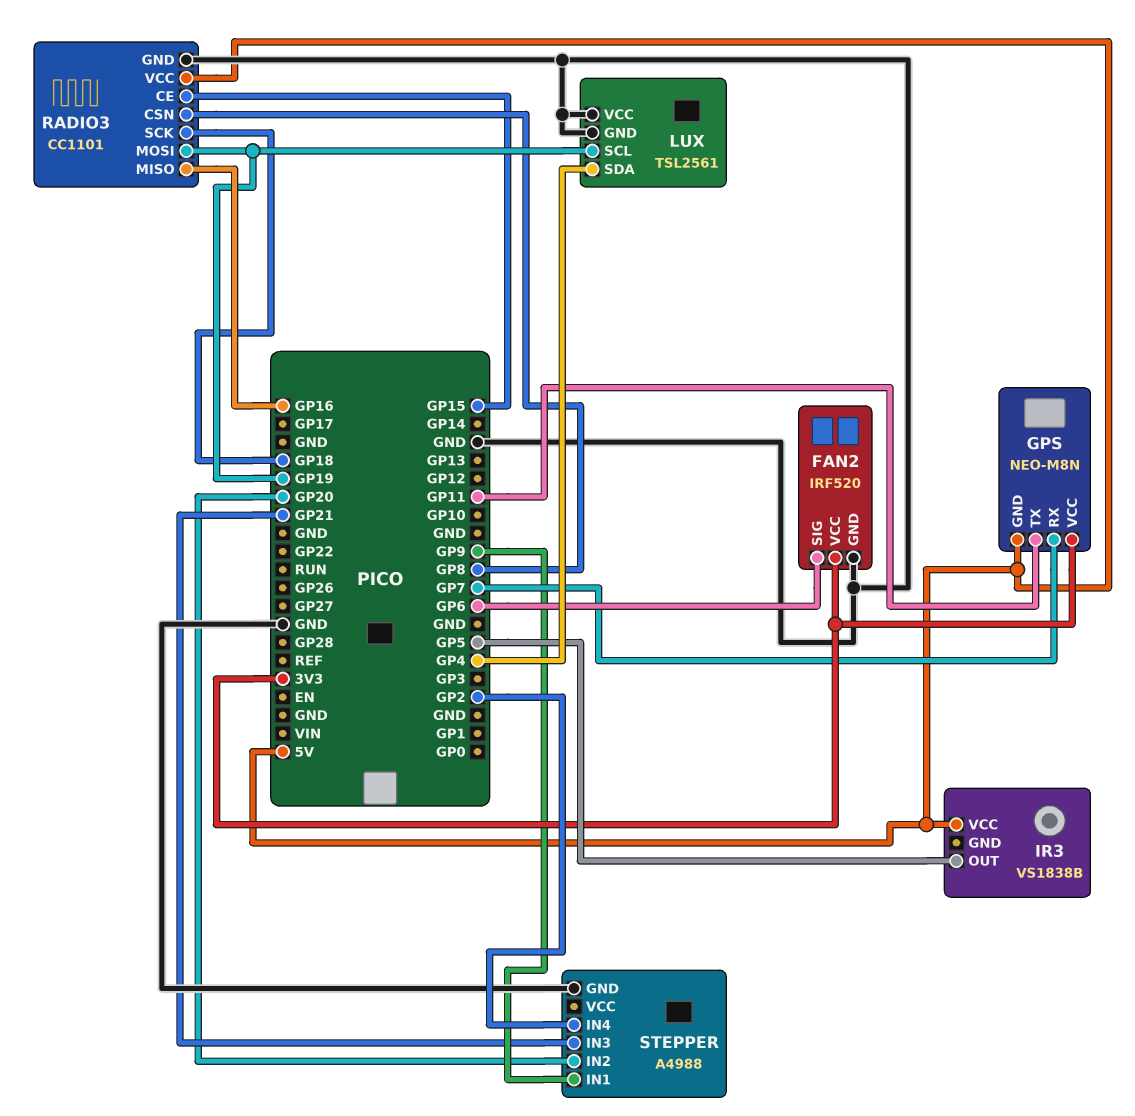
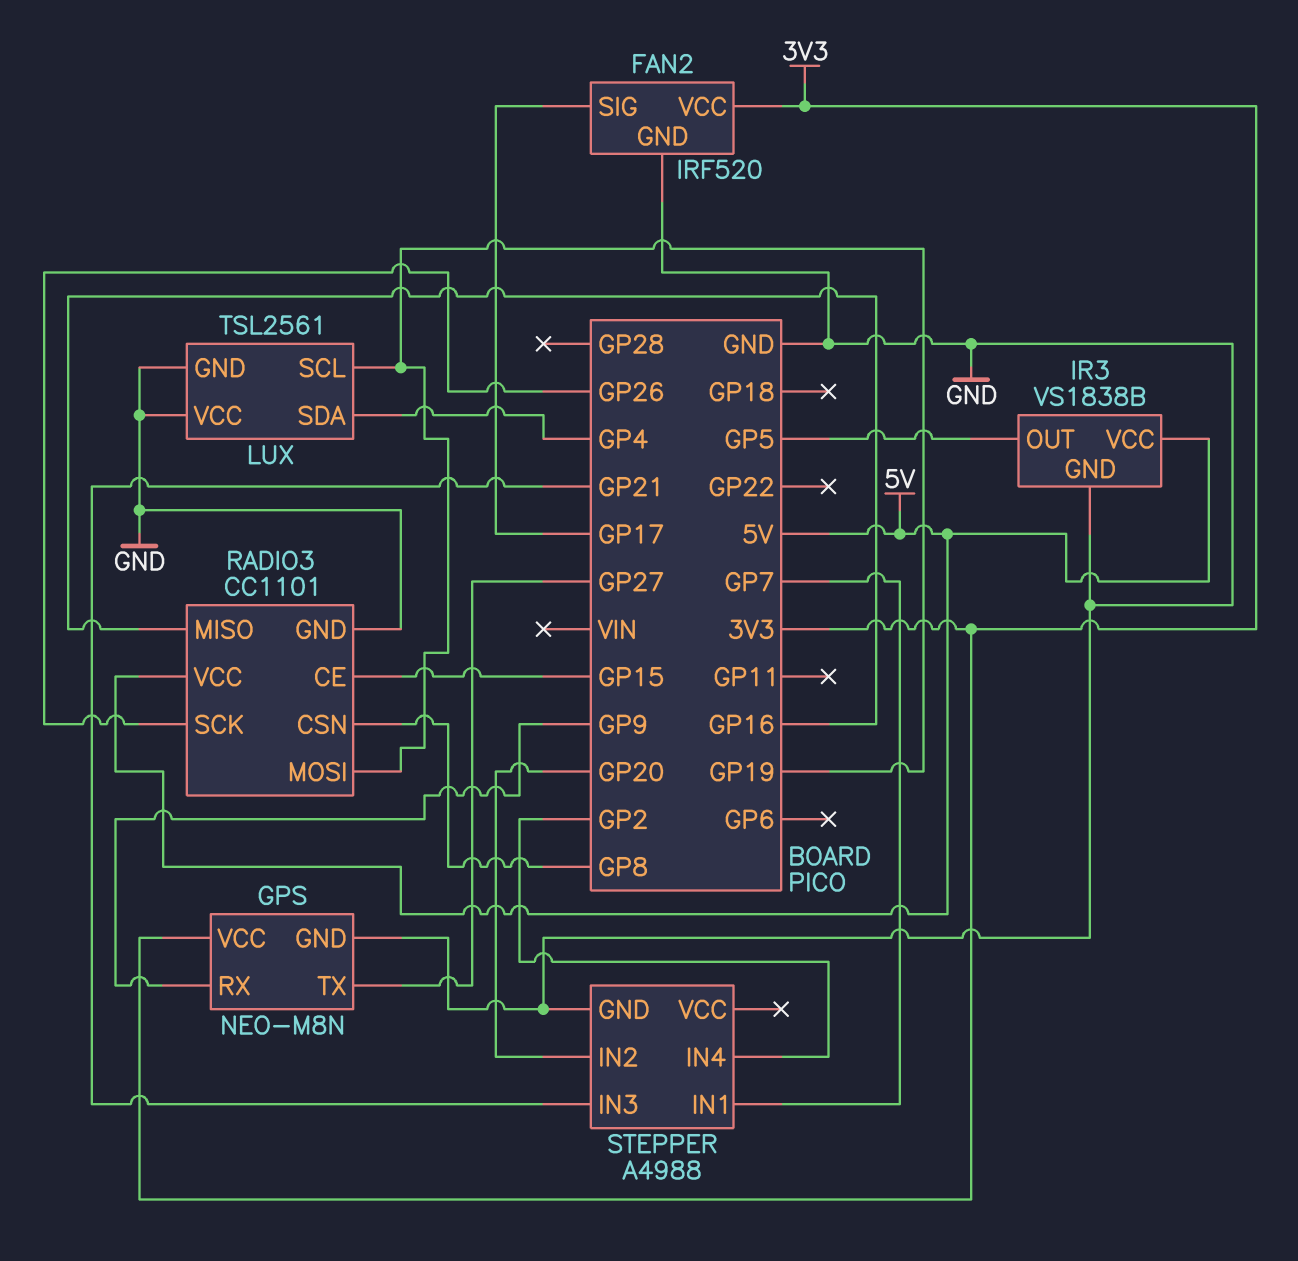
FAN2 pin SIG: GP6 -> GP17
GPS pin GND: 5V -> GND
GPS pin RX: GP7 -> GP9
GPS pin TX: GP11 -> GP27
IR3 pin GND: none -> GND
RADIO3 pin SCK: GP18 -> GP26
STEPPER pin IN1: GP9 -> GP7

